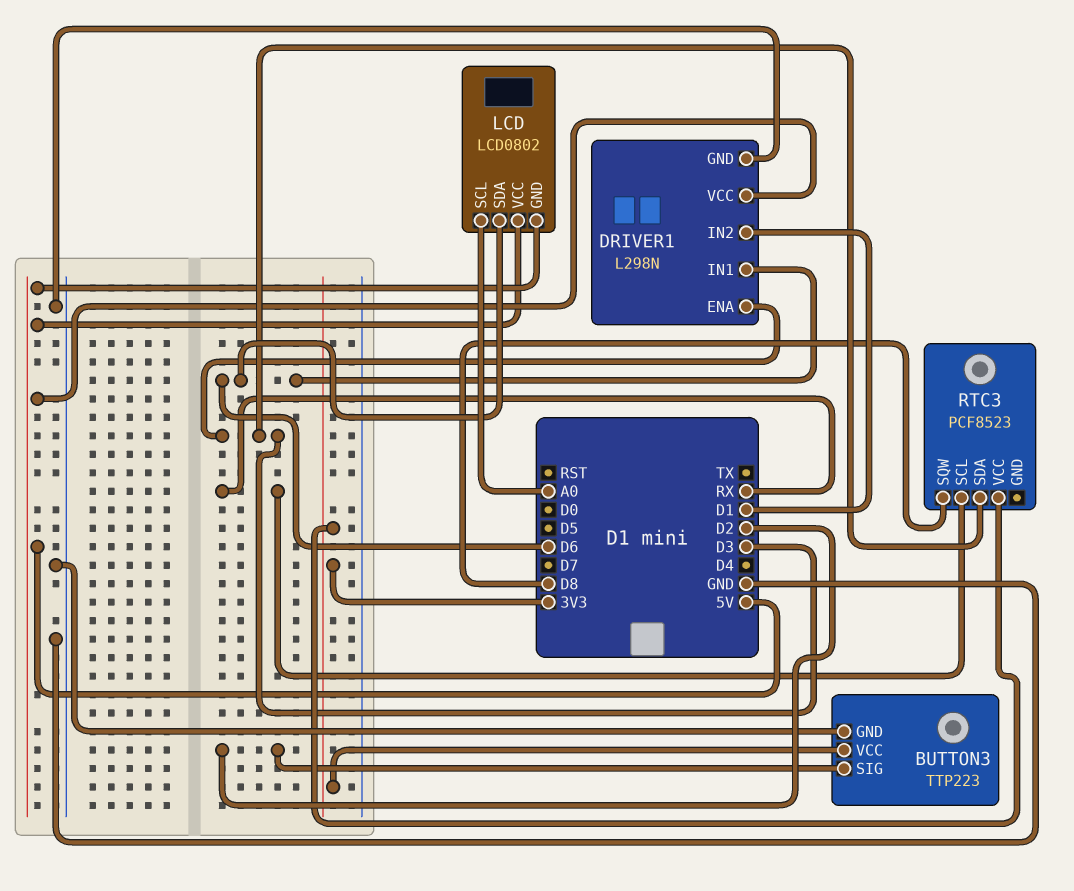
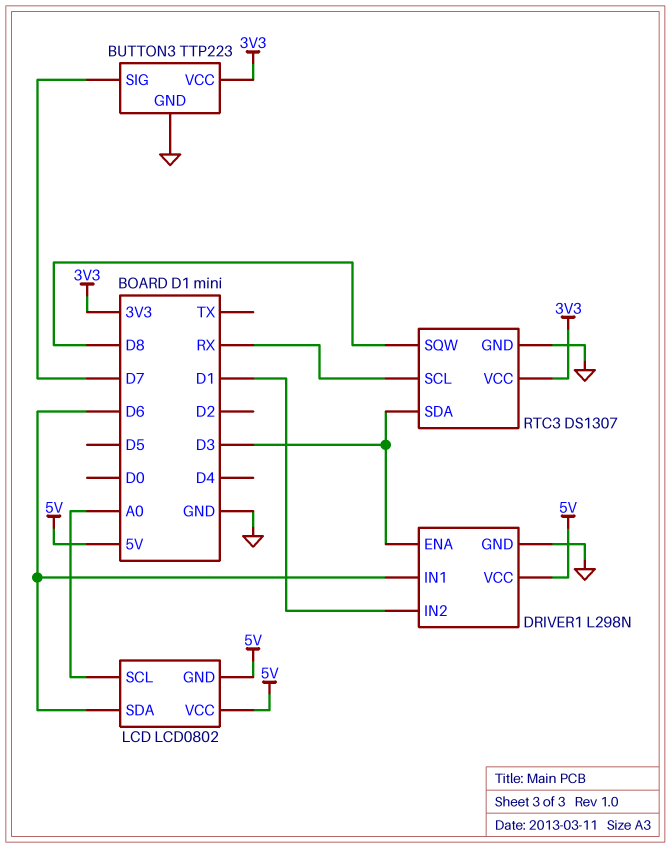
BUTTON3 pin SIG: D2 -> D7
RTC3: PCF8523 -> DS1307
RTC3 pin GND: none -> GND

